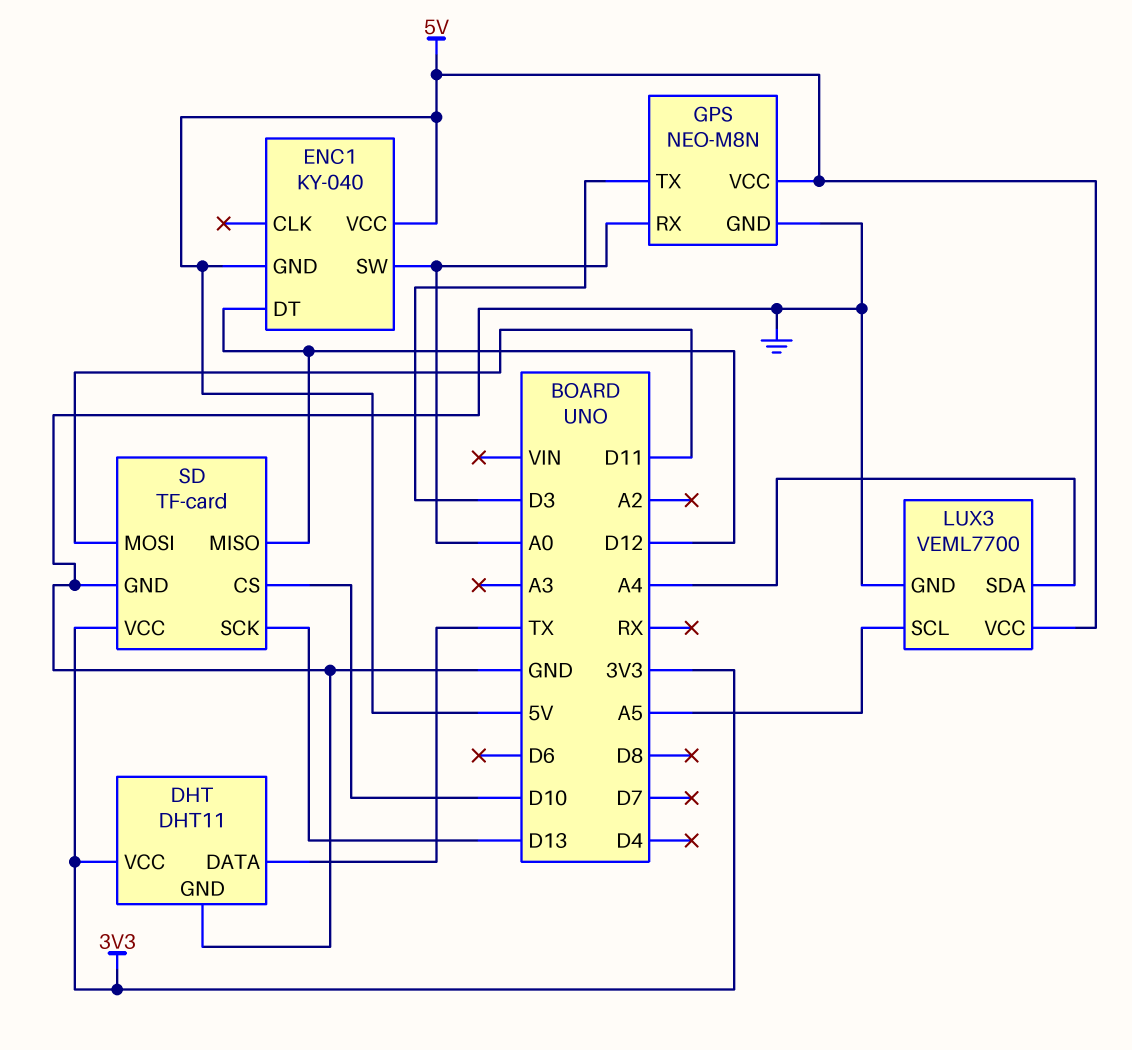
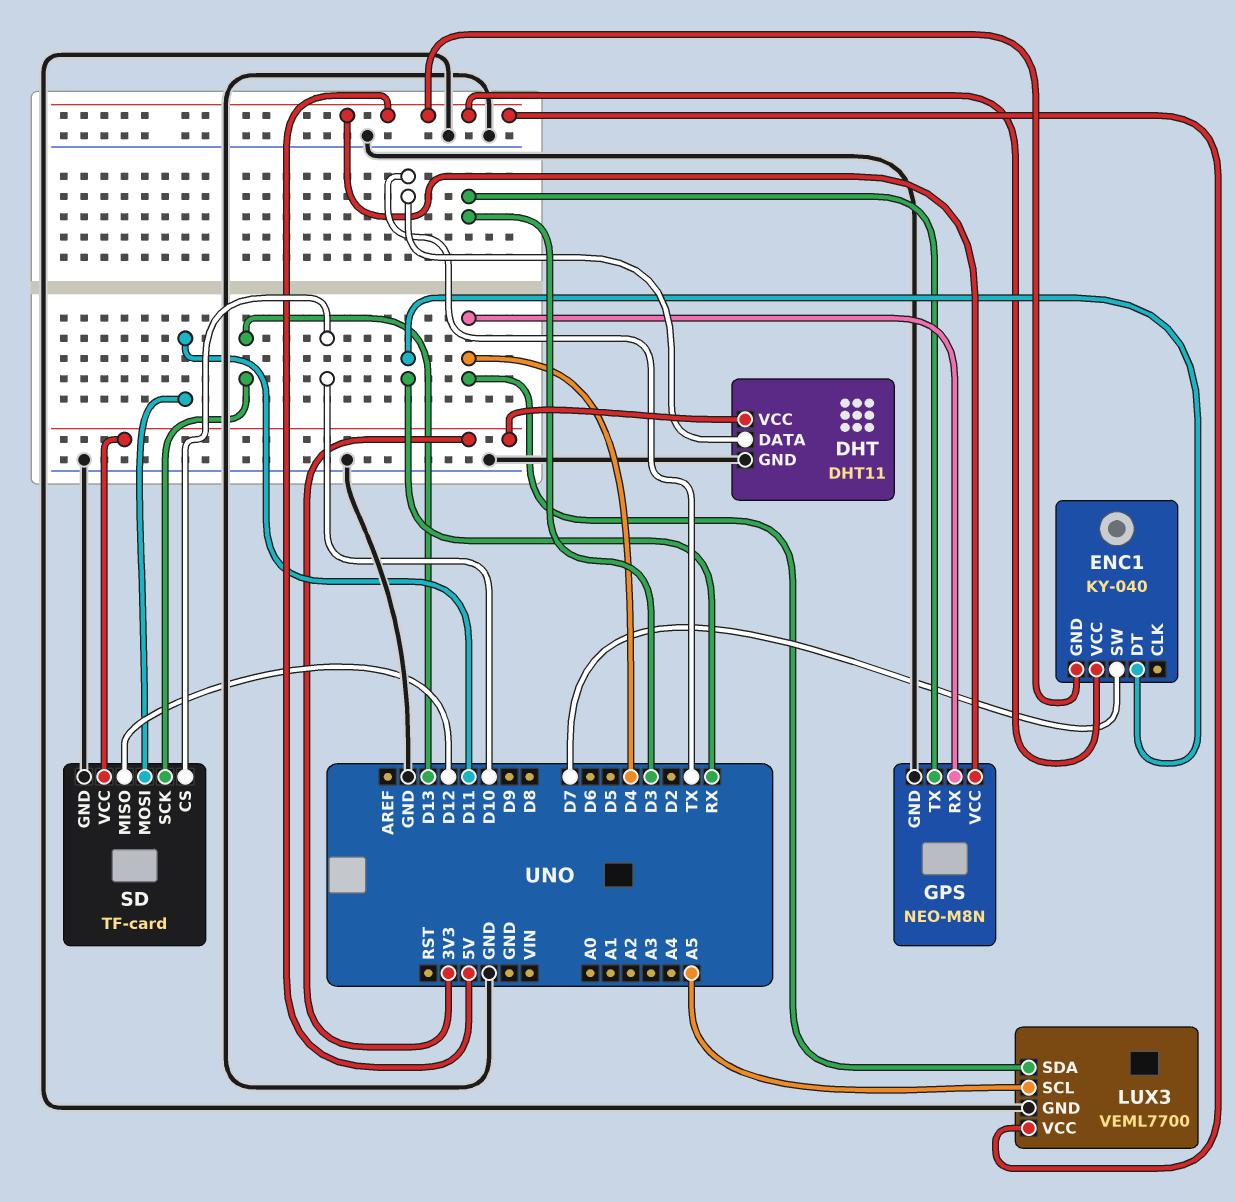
ENC1 pin DT: D12 -> RX
ENC1 pin SW: A0 -> D7
GPS pin RX: A0 -> D4
LUX3 pin SDA: A4 -> D4

